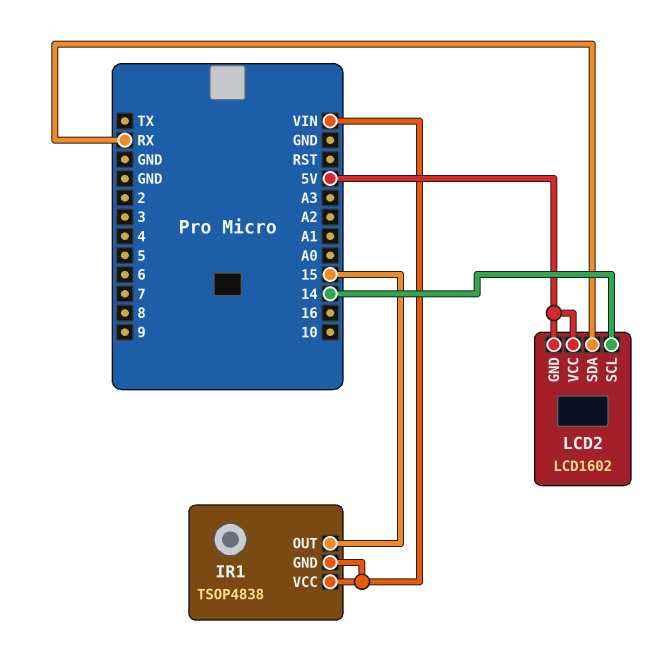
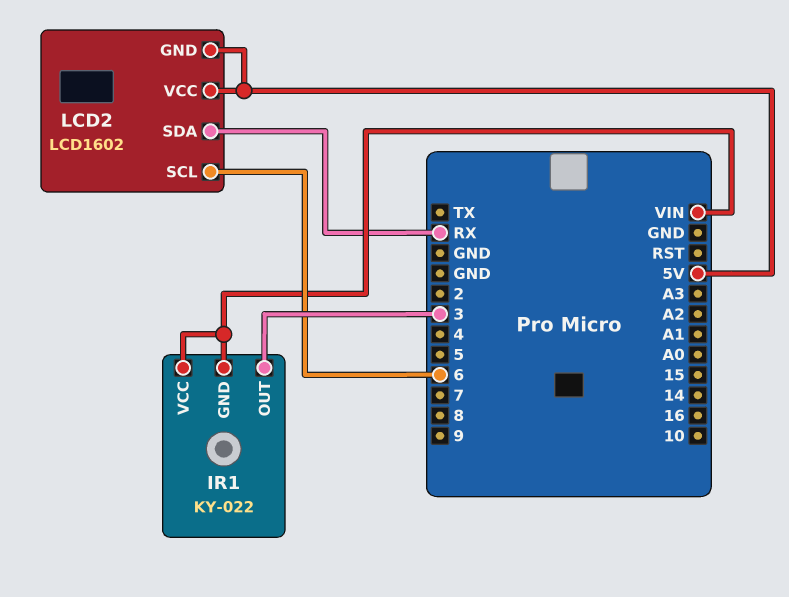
IR1: TSOP4838 -> KY-022
IR1 pin OUT: 15 -> 3
LCD2 pin SCL: 14 -> 6

